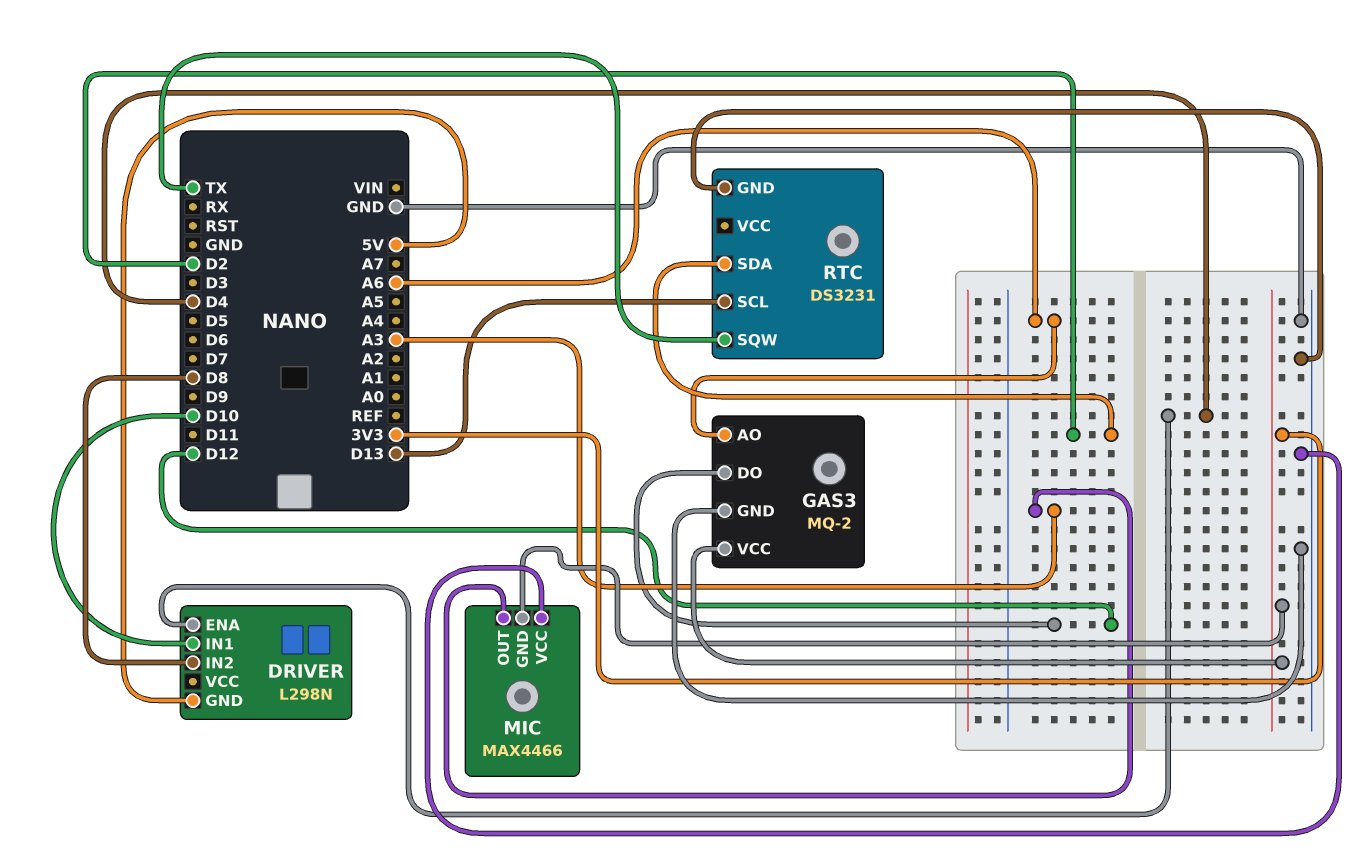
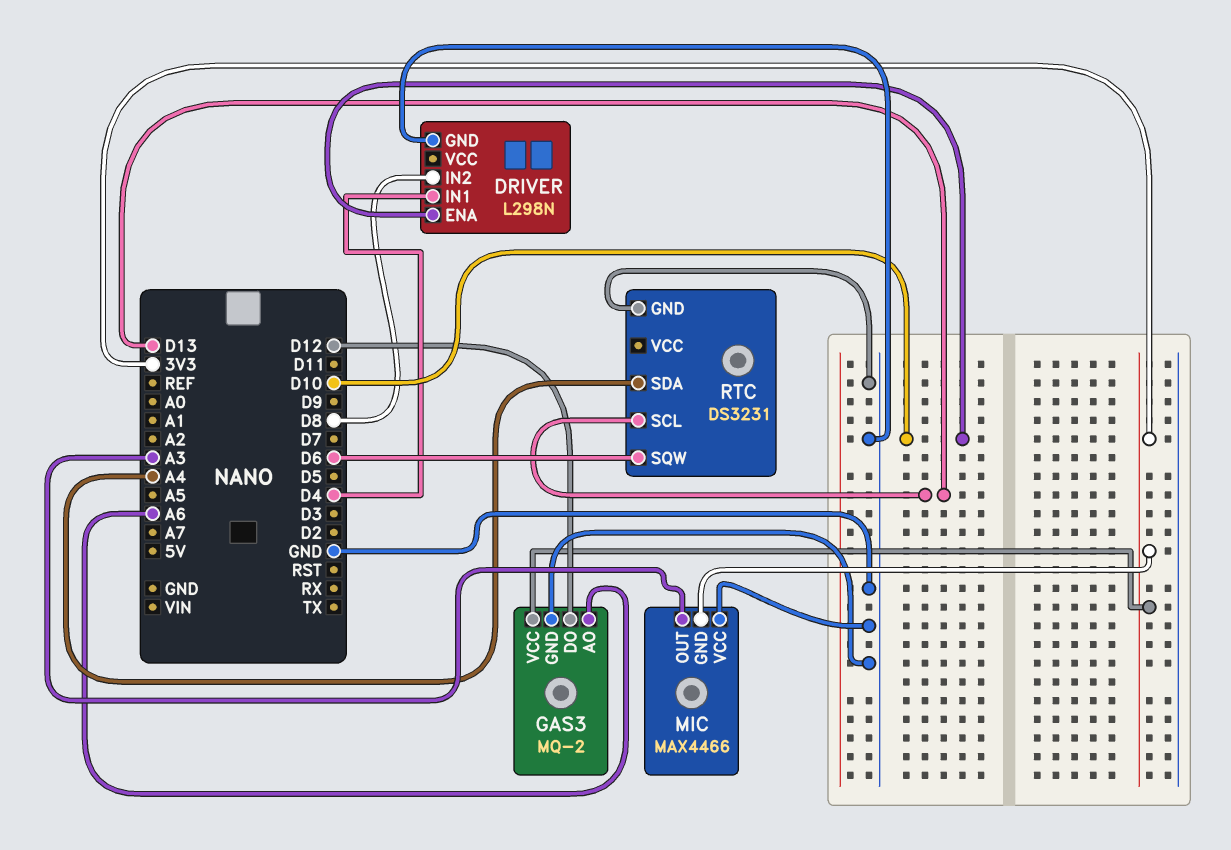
DRIVER pin ENA: D4 -> D10
DRIVER pin GND: 5V -> GND
DRIVER pin IN1: D10 -> D4
RTC pin SDA: D2 -> A4
RTC pin SQW: TX -> D6

